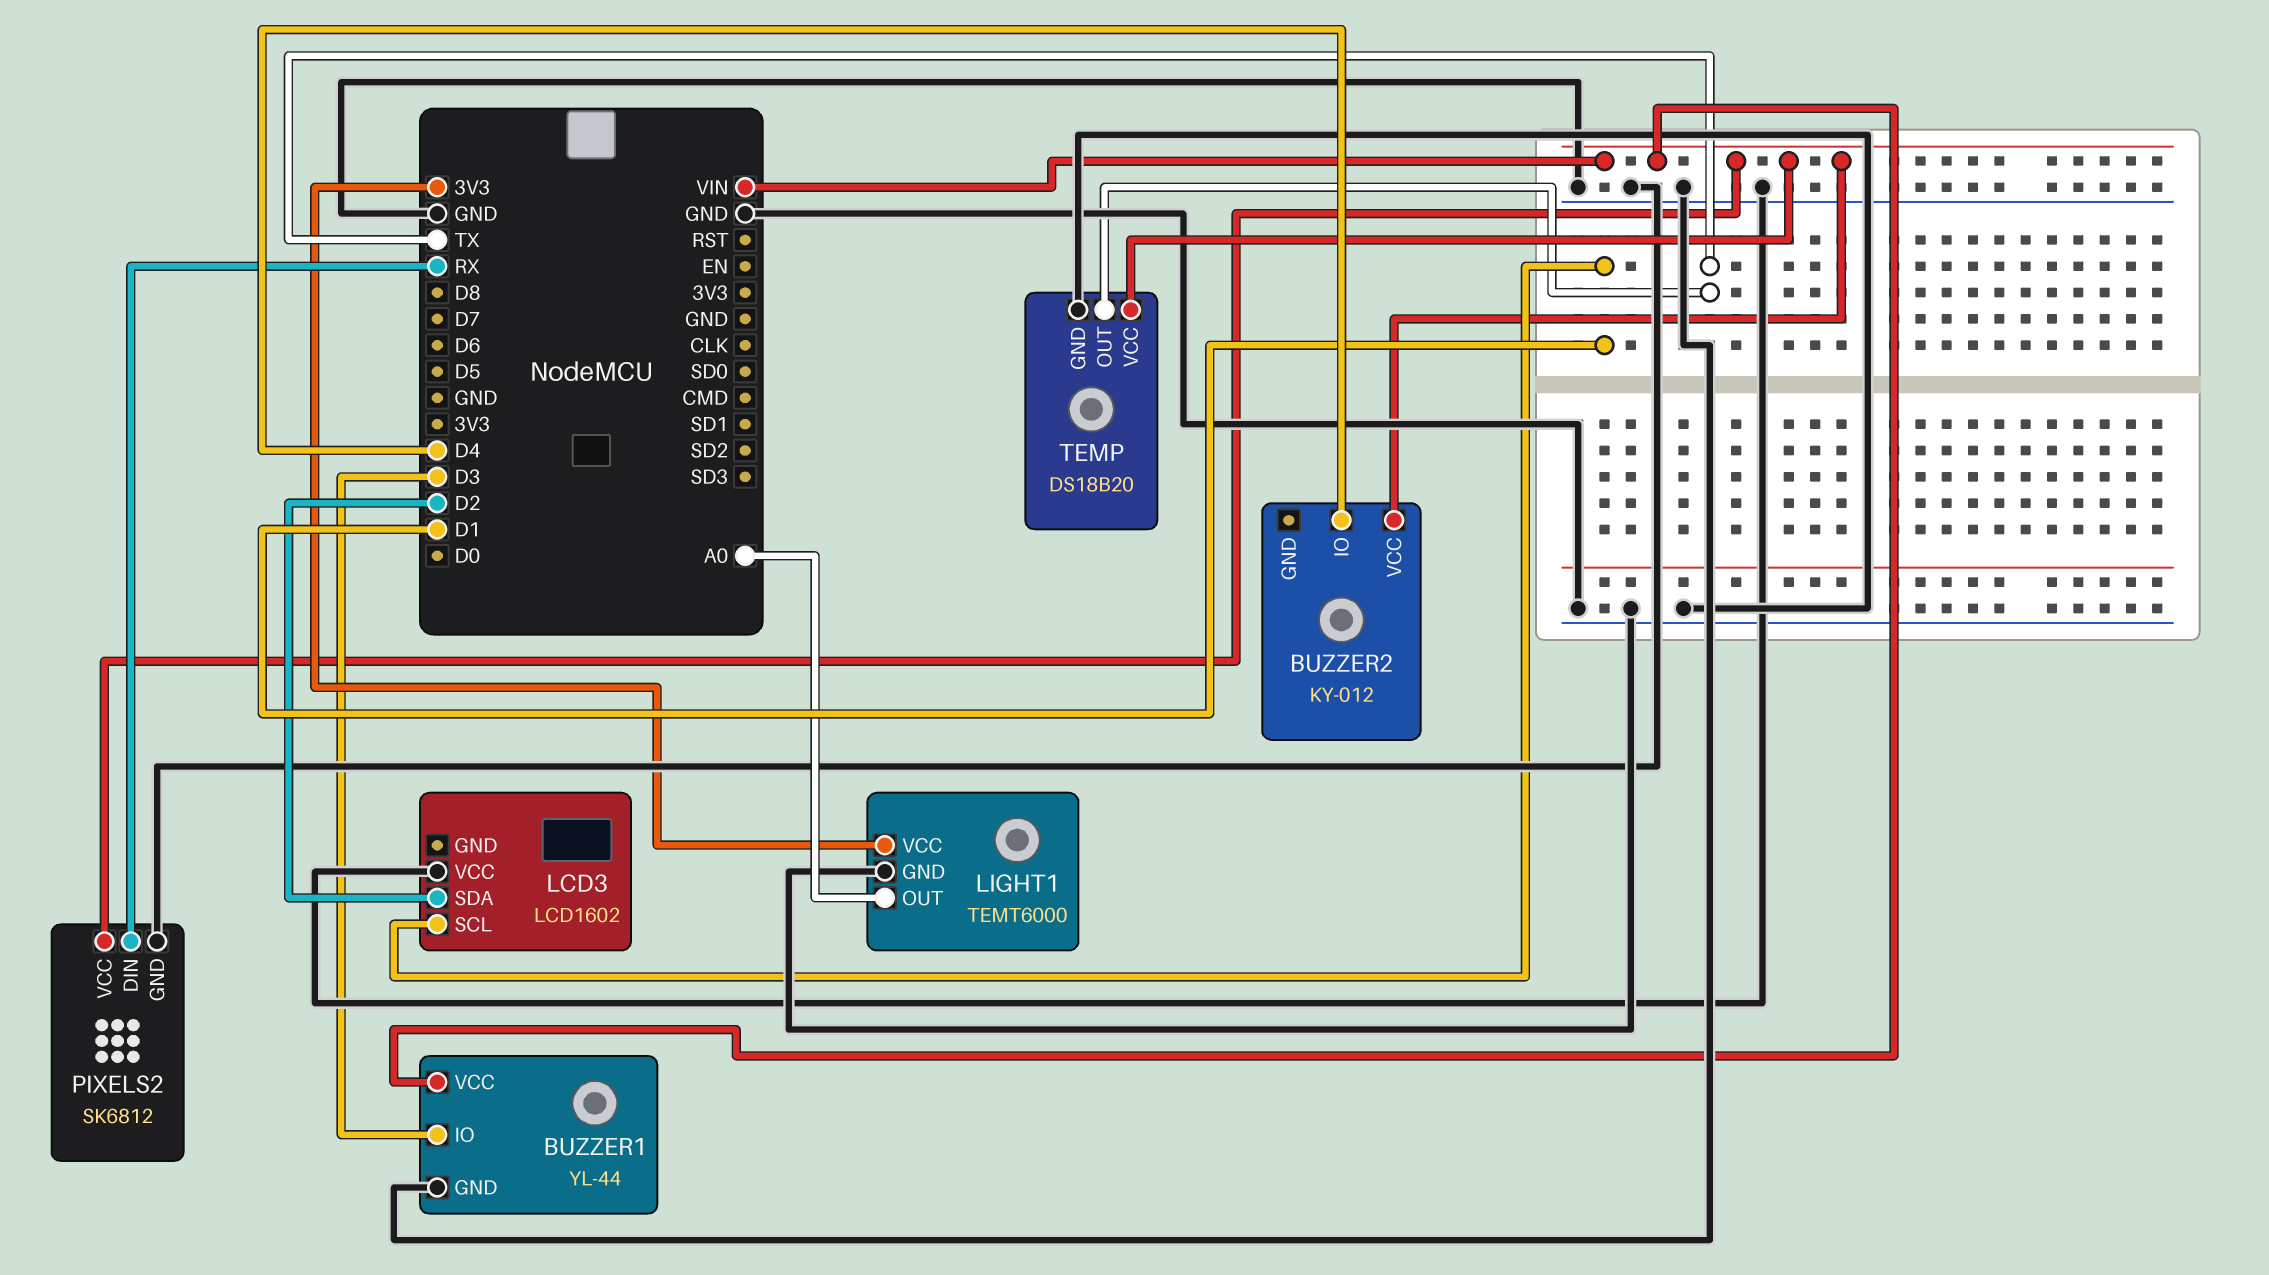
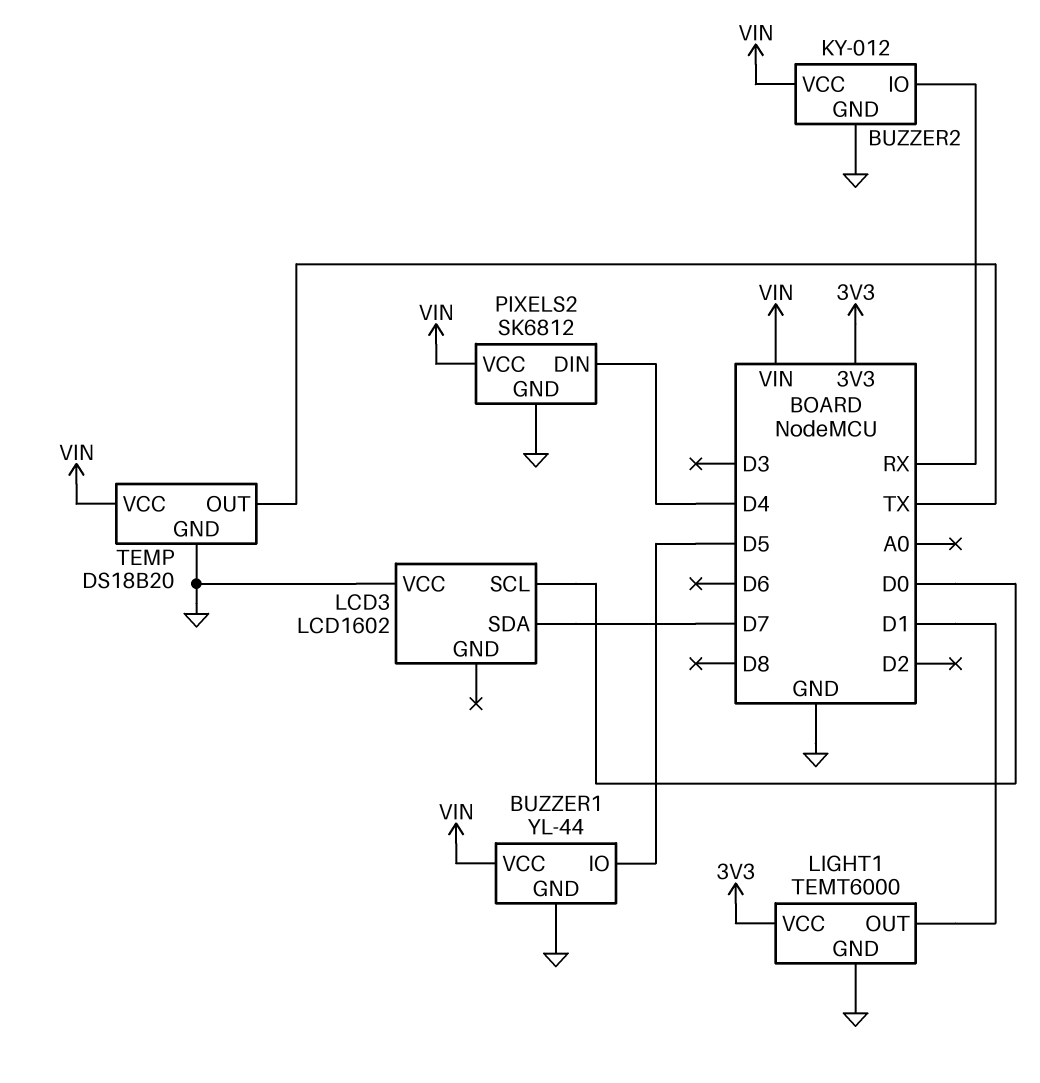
BUZZER1 pin IO: D3 -> D5
BUZZER2 pin GND: none -> GND
BUZZER2 pin IO: D4 -> RX
LCD3 pin SCL: D1 -> D0
LCD3 pin SDA: D2 -> D7
LIGHT1 pin OUT: A0 -> D1
PIXELS2 pin DIN: RX -> D4

